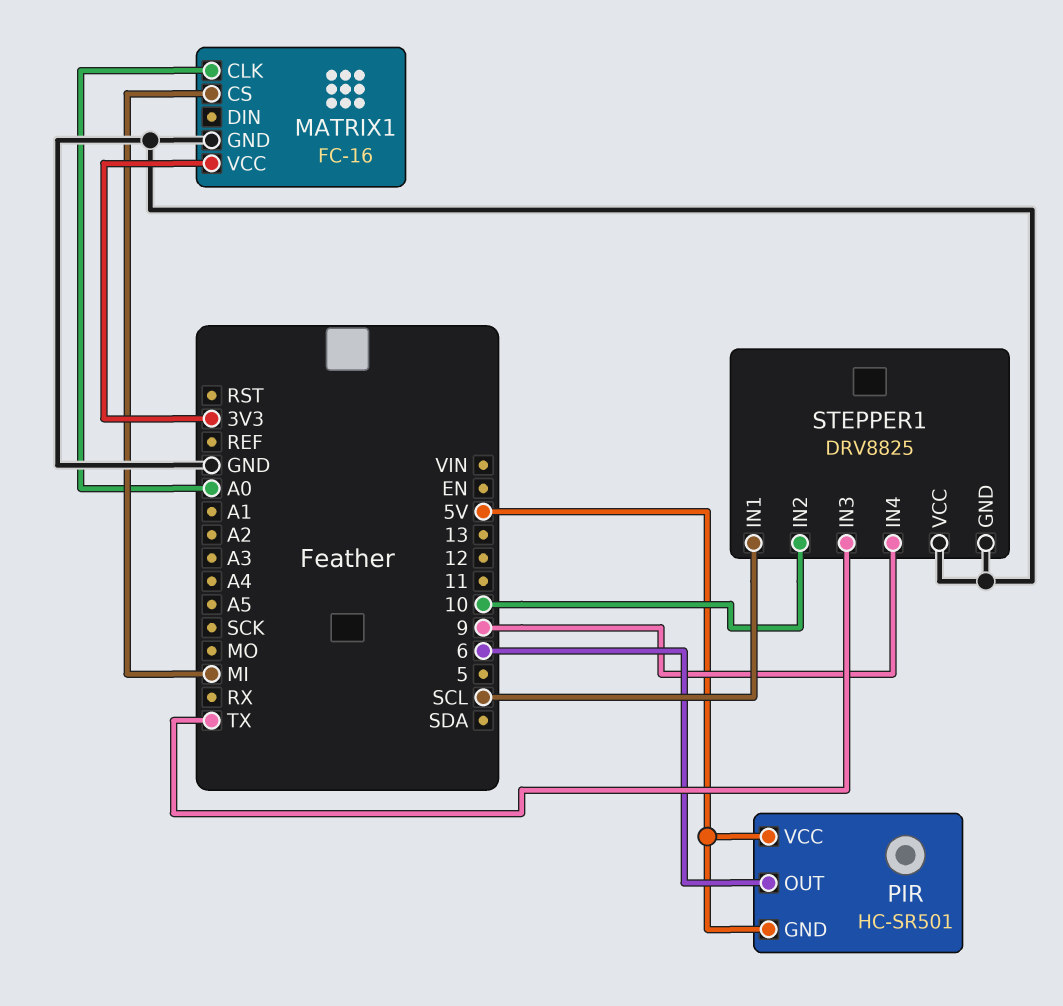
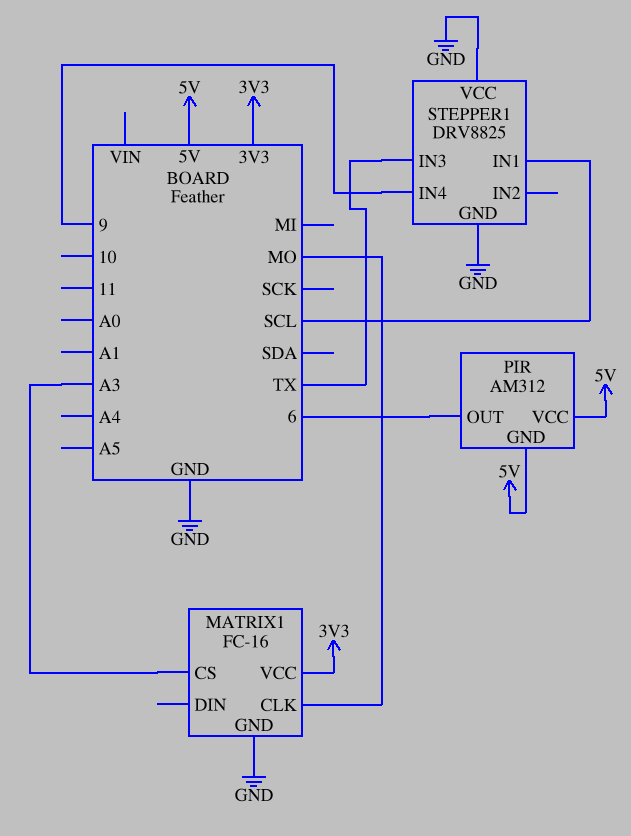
MATRIX1 pin CLK: A0 -> MO
MATRIX1 pin CS: MI -> A3
PIR: HC-SR501 -> AM312
STEPPER1 pin IN2: 10 -> none

